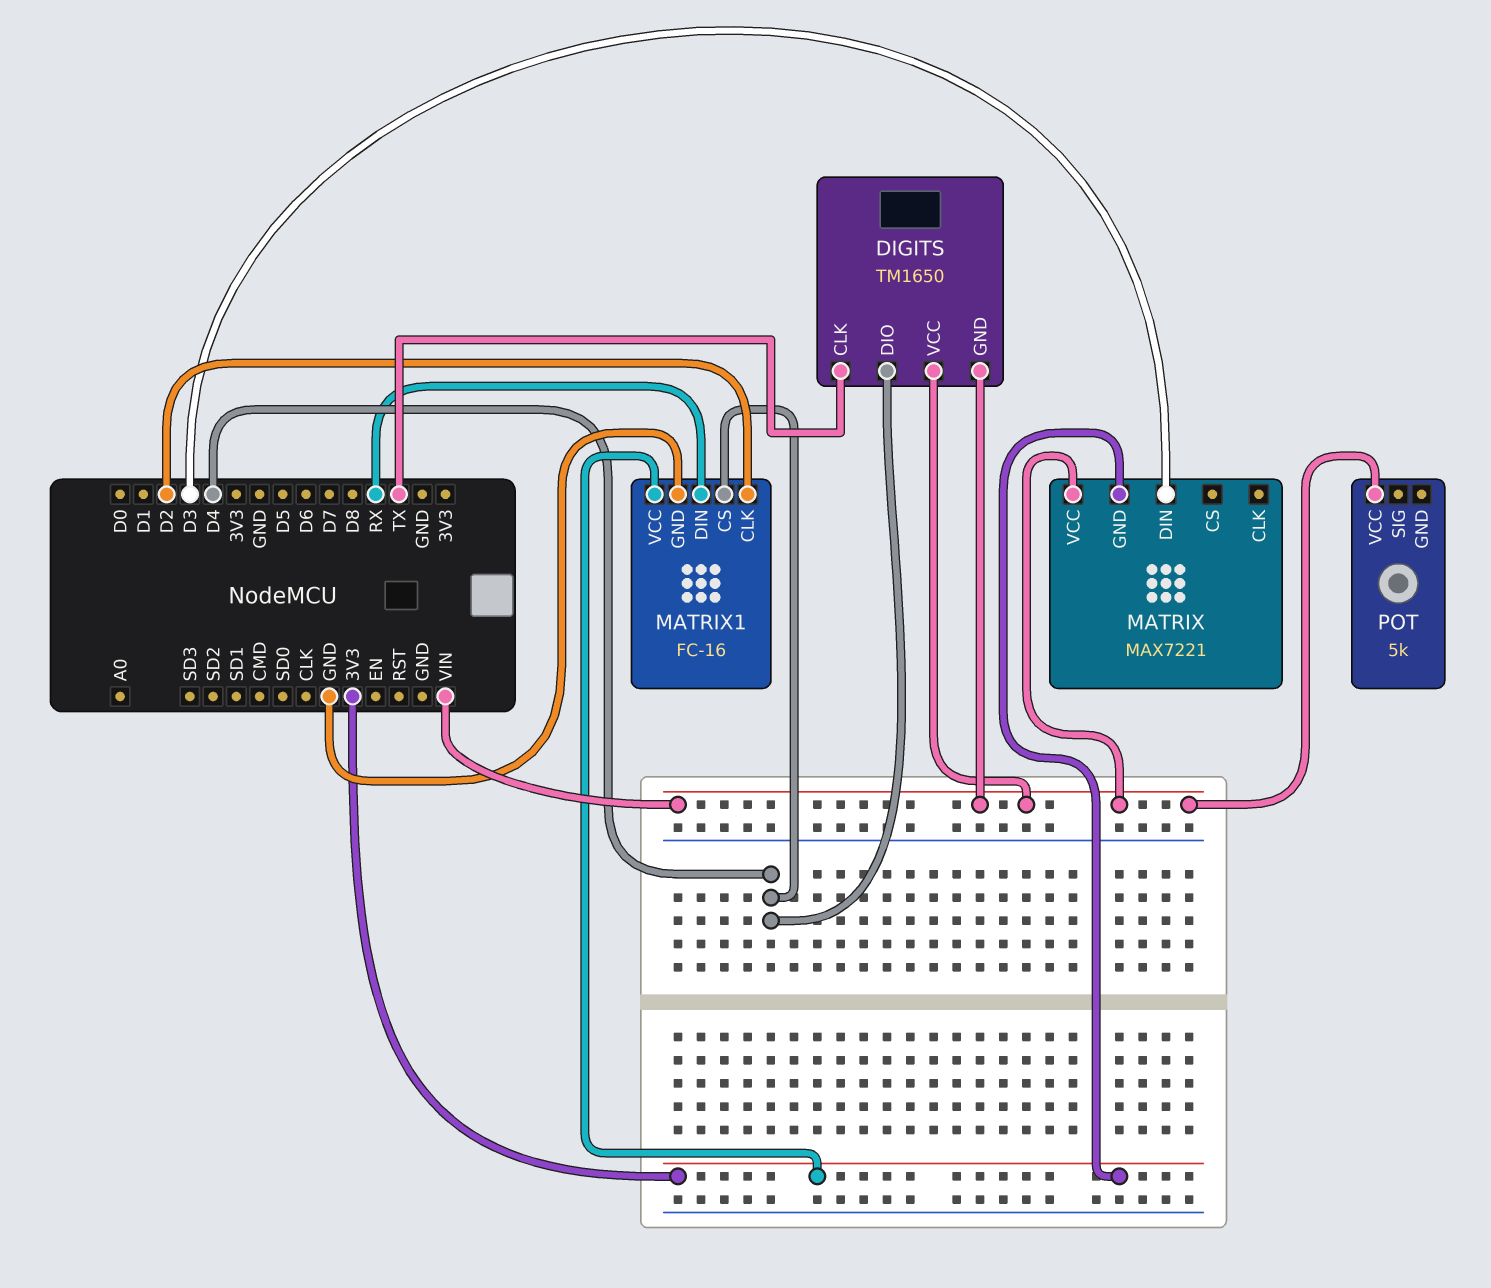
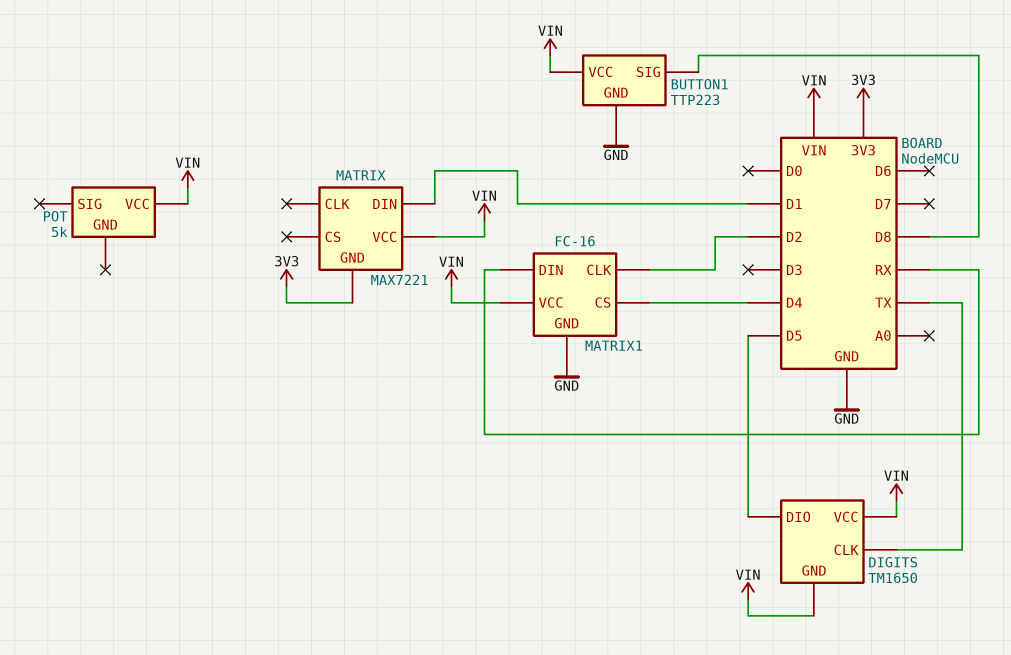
BUTTON1: none -> TTP223
BUTTON1 pin GND: none -> GND
BUTTON1 pin SIG: none -> D8
BUTTON1 pin VCC: none -> VIN
DIGITS pin DIO: D4 -> D5
MATRIX pin DIN: D3 -> D1
MATRIX1 pin VCC: 3V3 -> VIN

